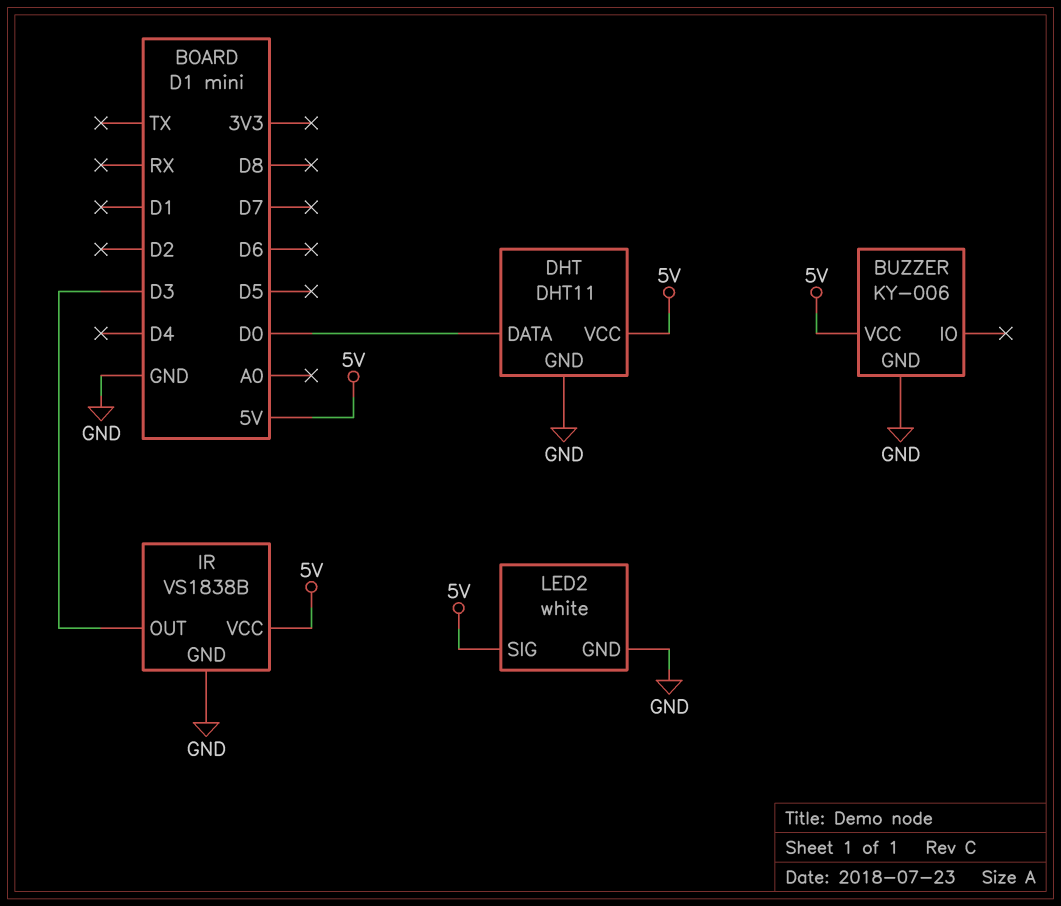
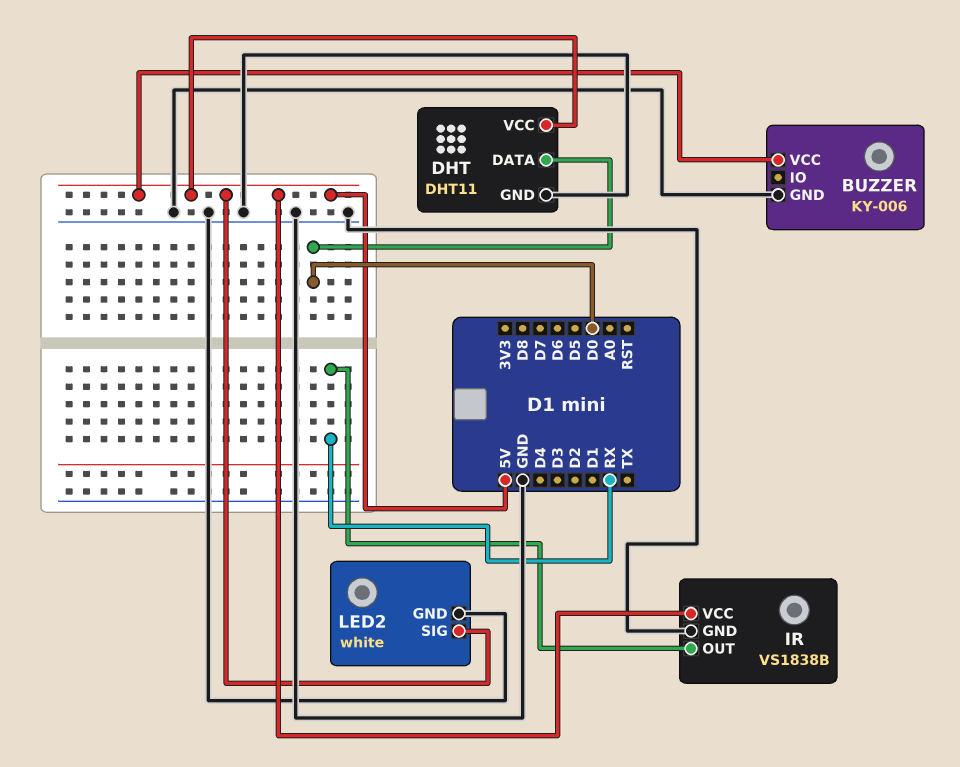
IR pin OUT: D3 -> RX

